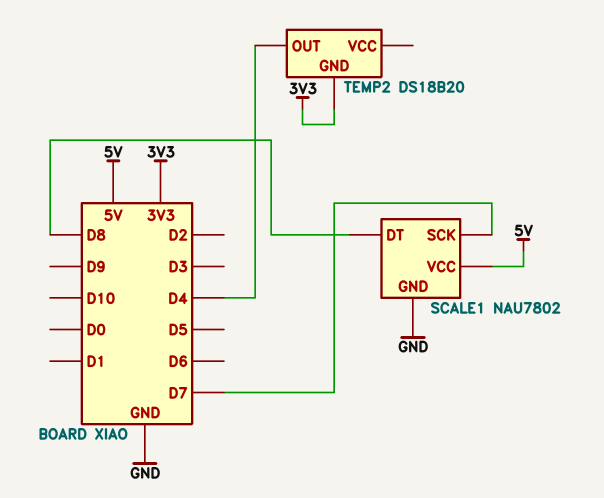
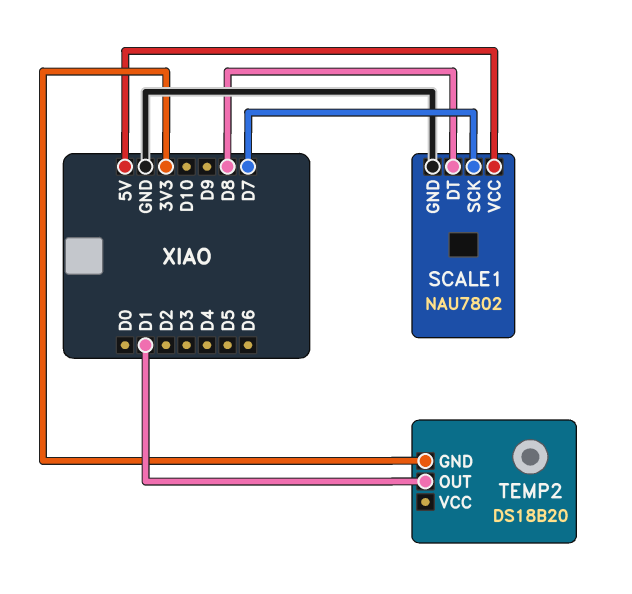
TEMP2 pin OUT: D4 -> D1

